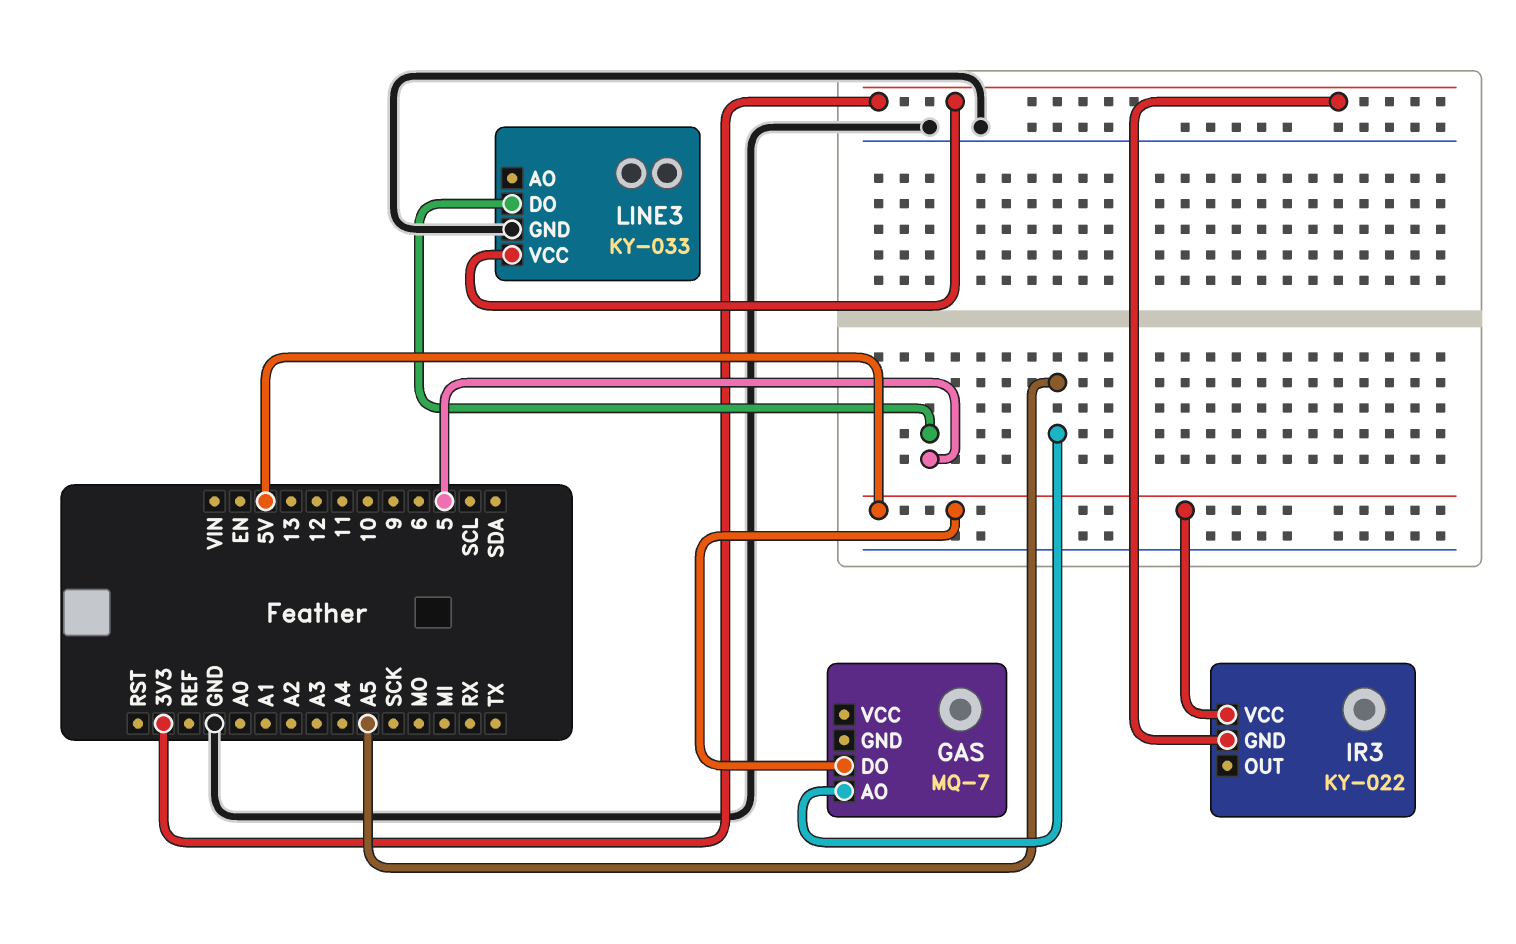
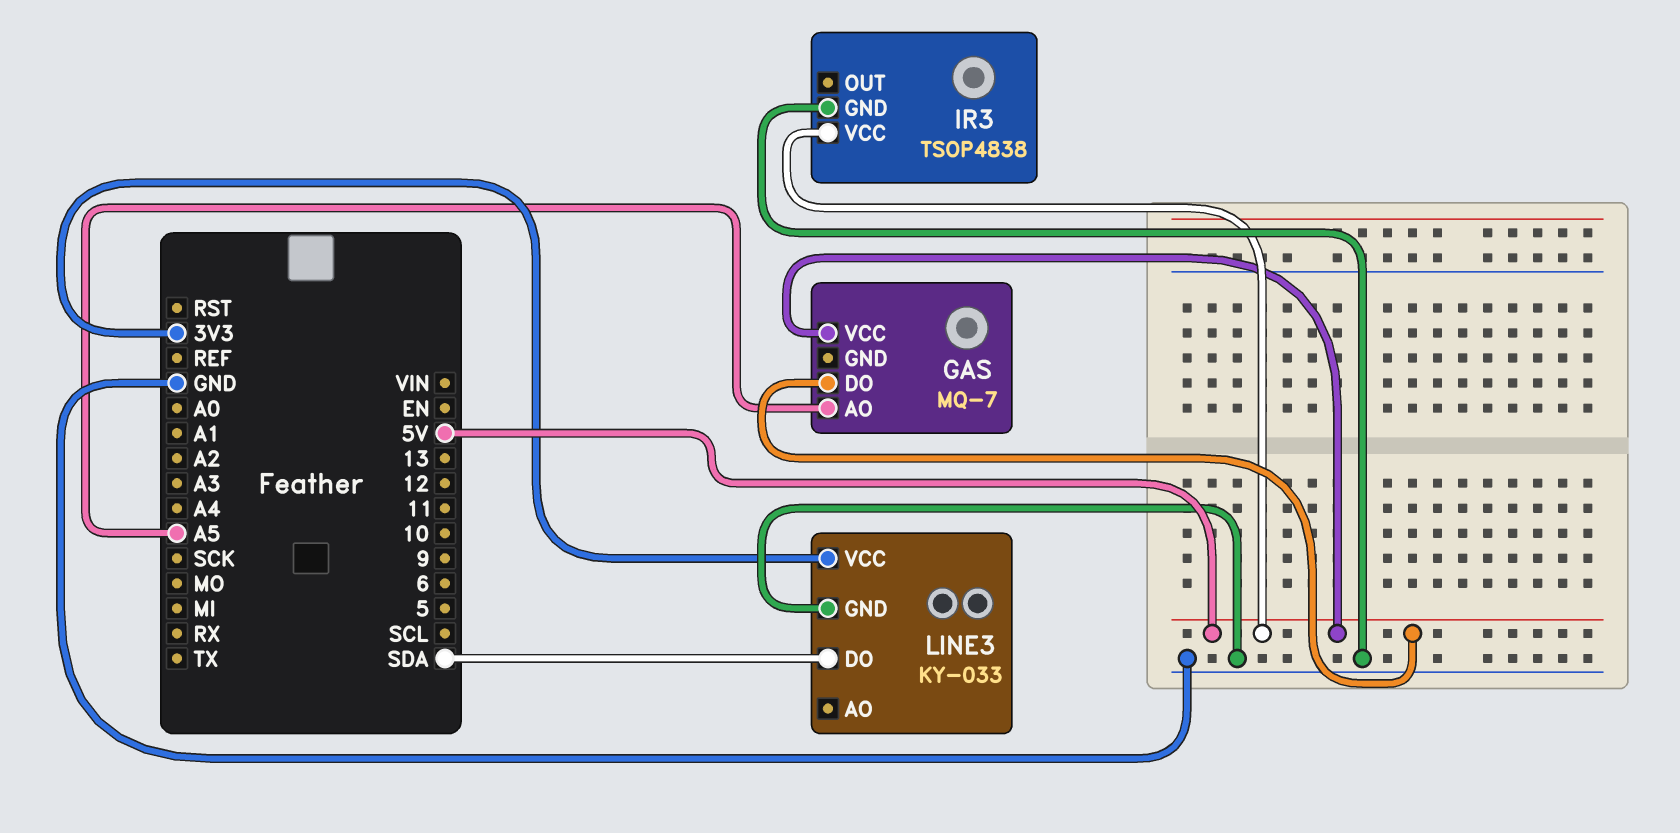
GAS pin VCC: none -> 5V
IR3: KY-022 -> TSOP4838
IR3 pin GND: 3V3 -> GND
LINE3 pin DO: 5 -> SDA

